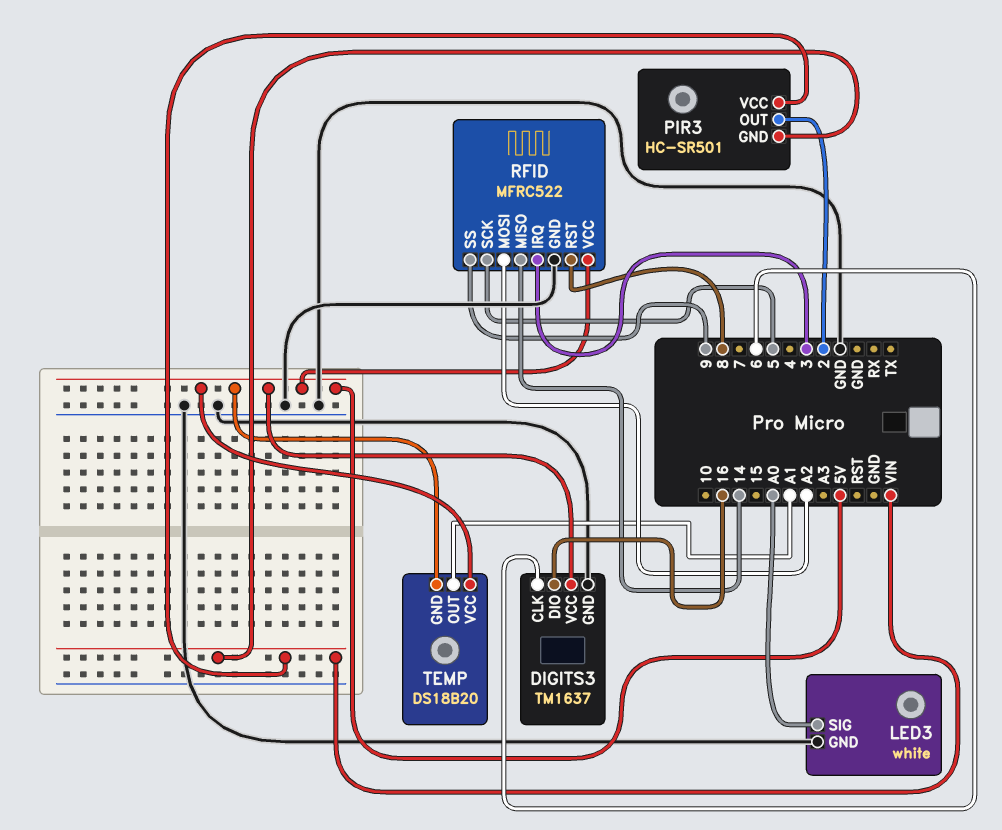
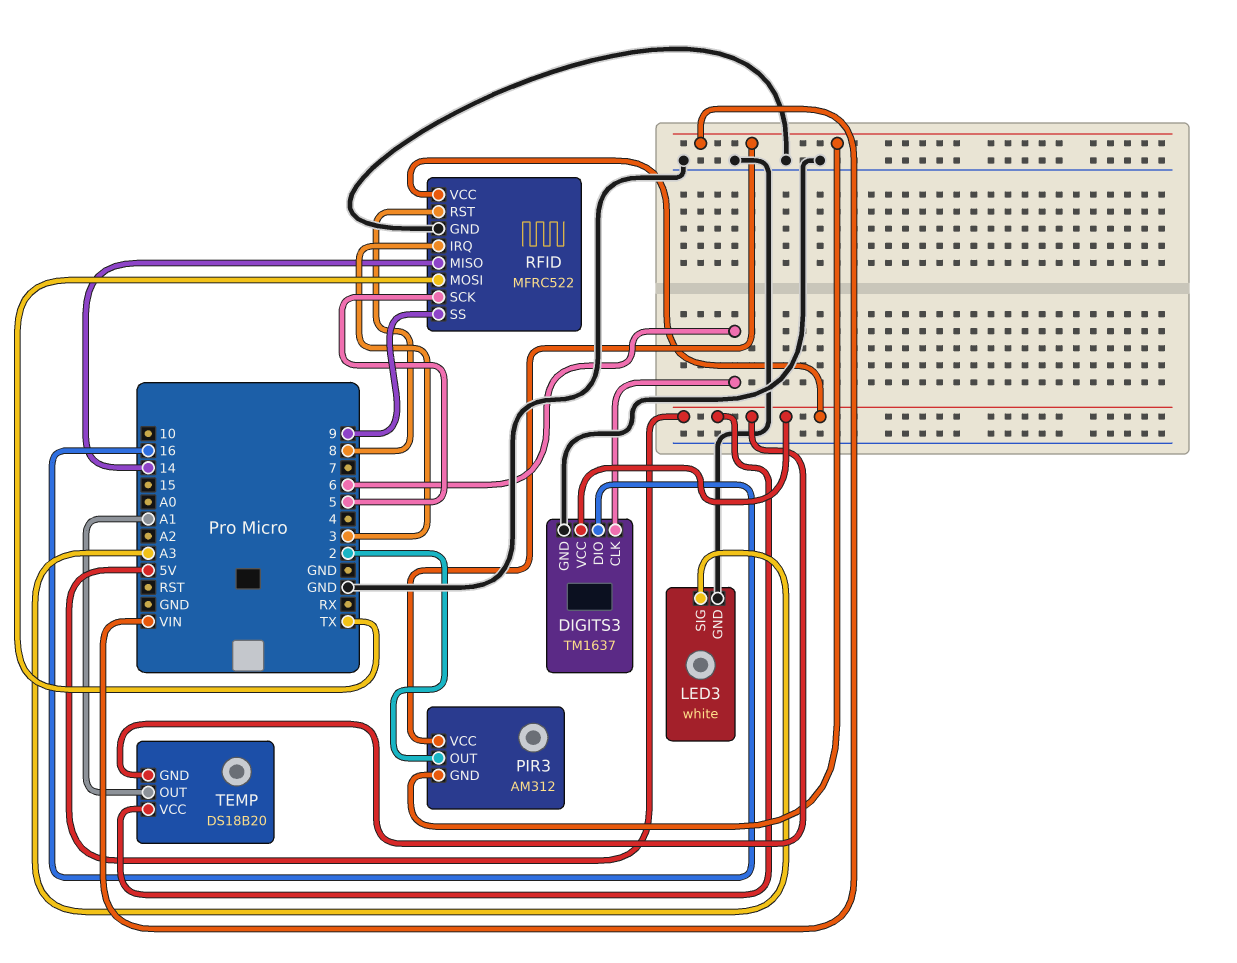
LED3 pin SIG: A0 -> A3
PIR3: HC-SR501 -> AM312
RFID pin MOSI: A2 -> TX

